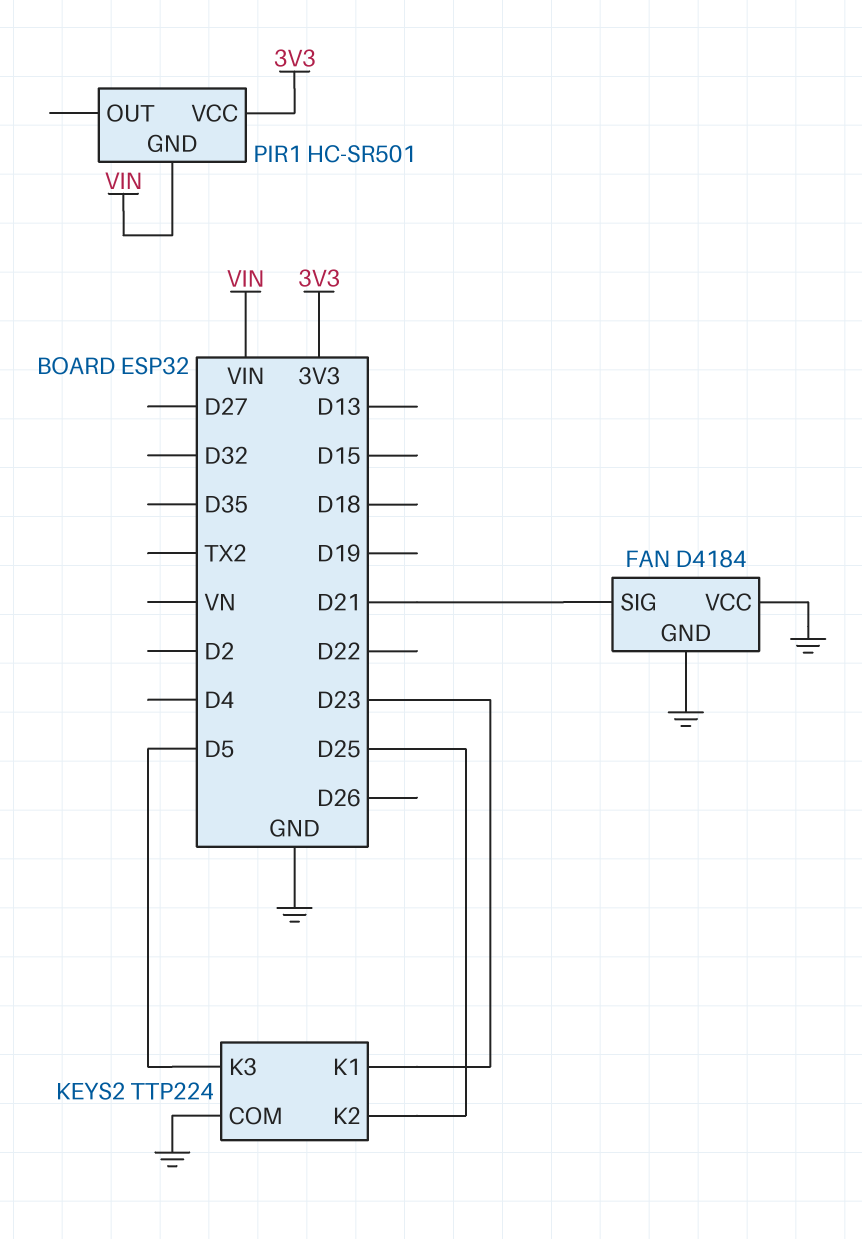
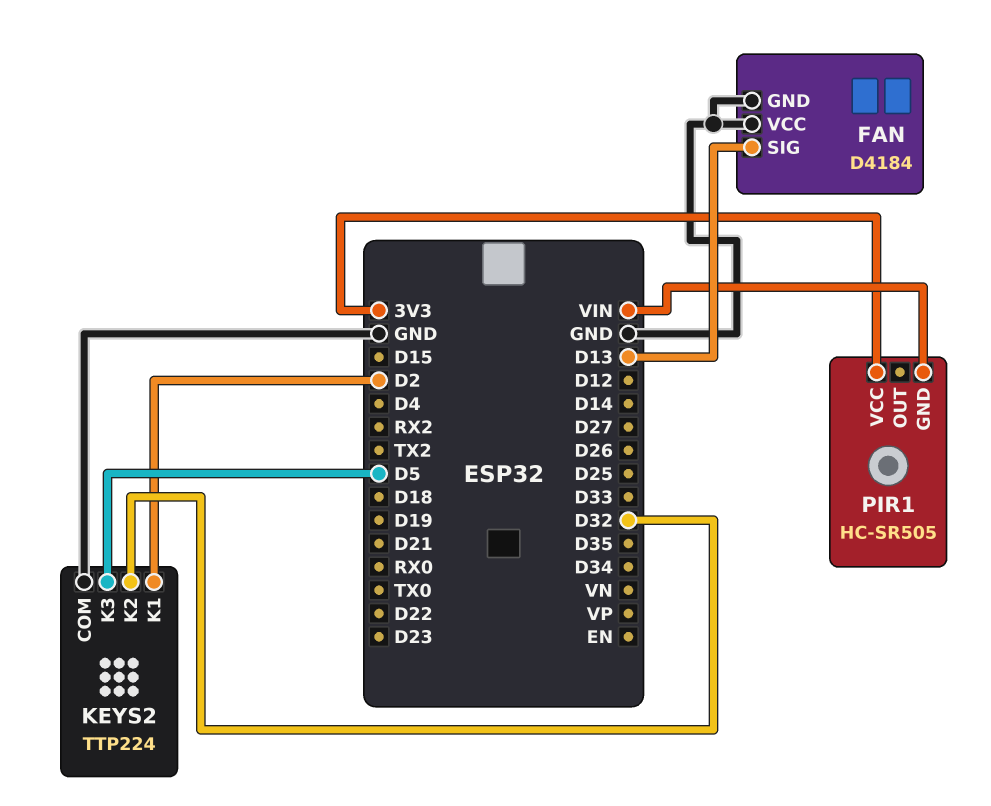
FAN pin SIG: D21 -> D13
KEYS2 pin K1: D23 -> D2
KEYS2 pin K2: D25 -> D32
PIR1: HC-SR501 -> HC-SR505

